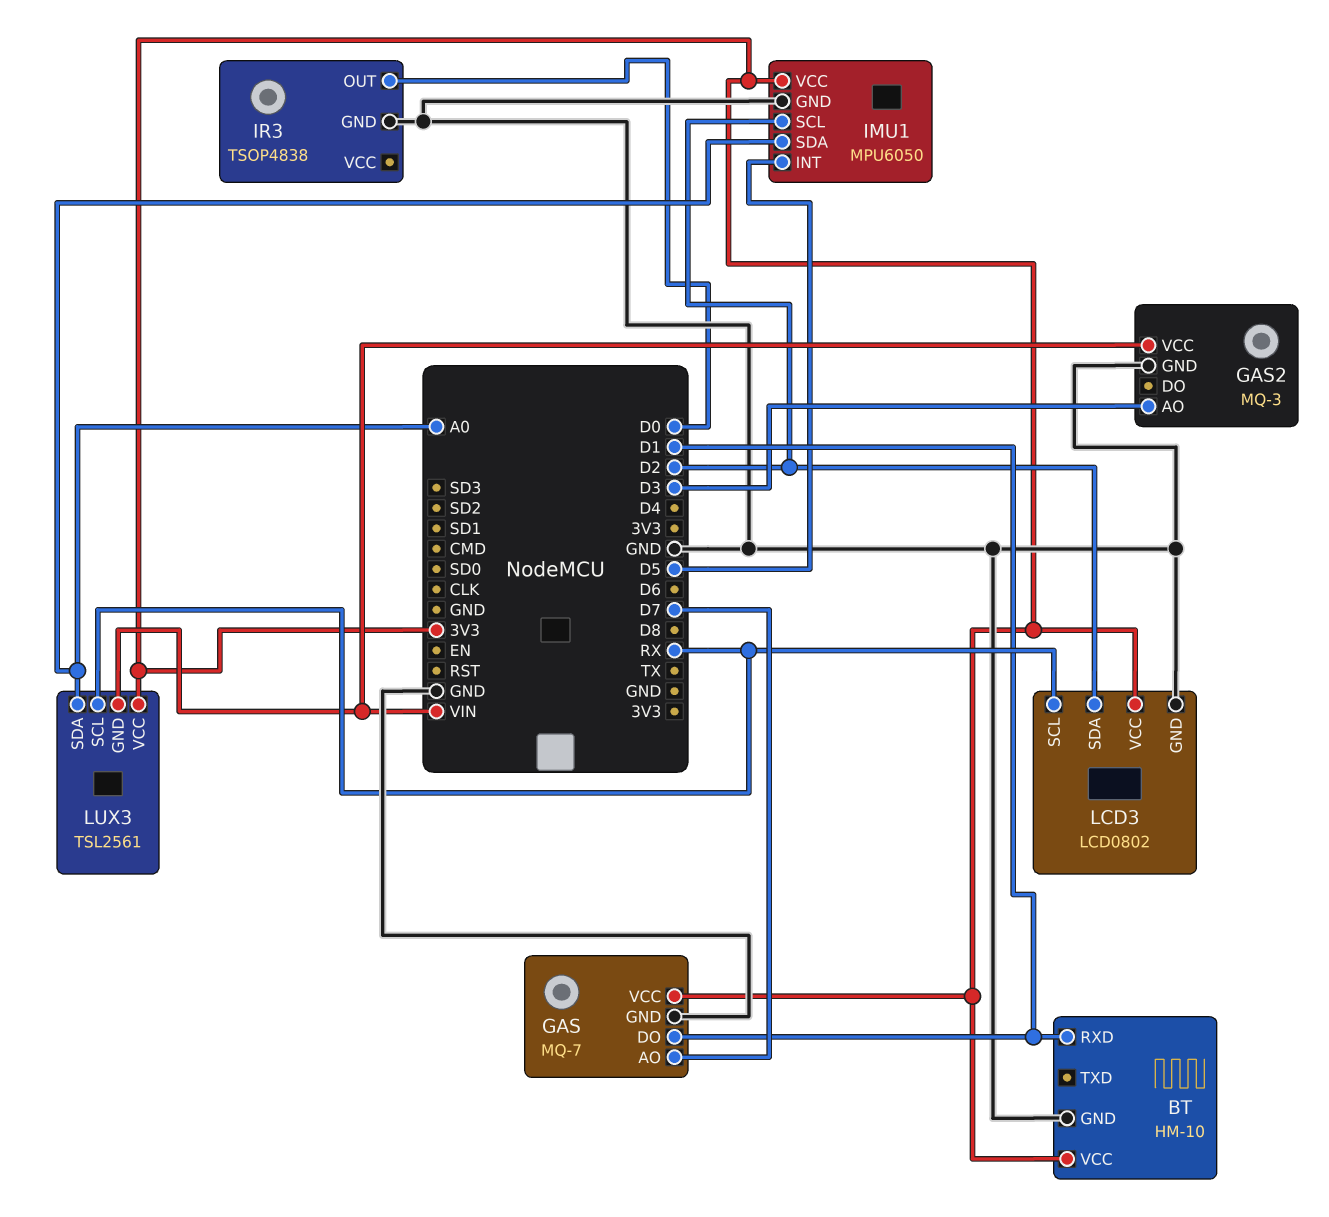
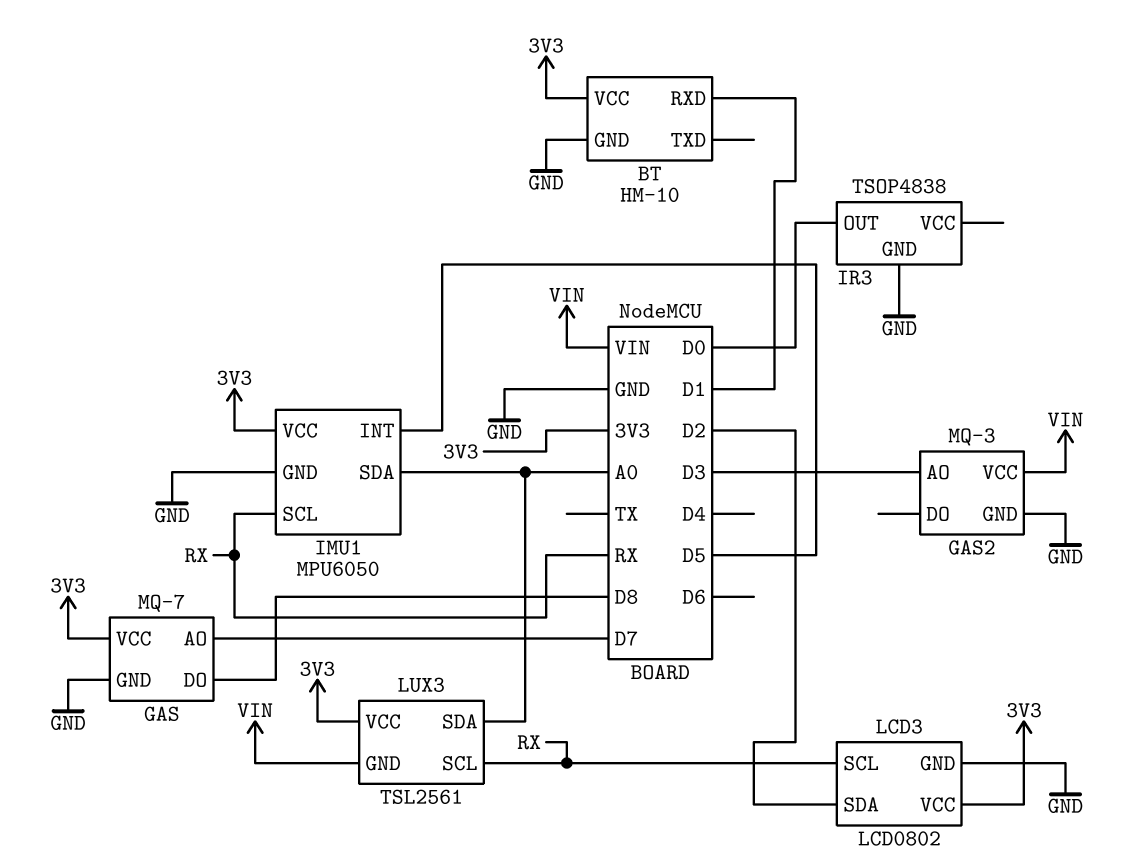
GAS pin DO: D1 -> D8
IMU1 pin SCL: D2 -> RX

